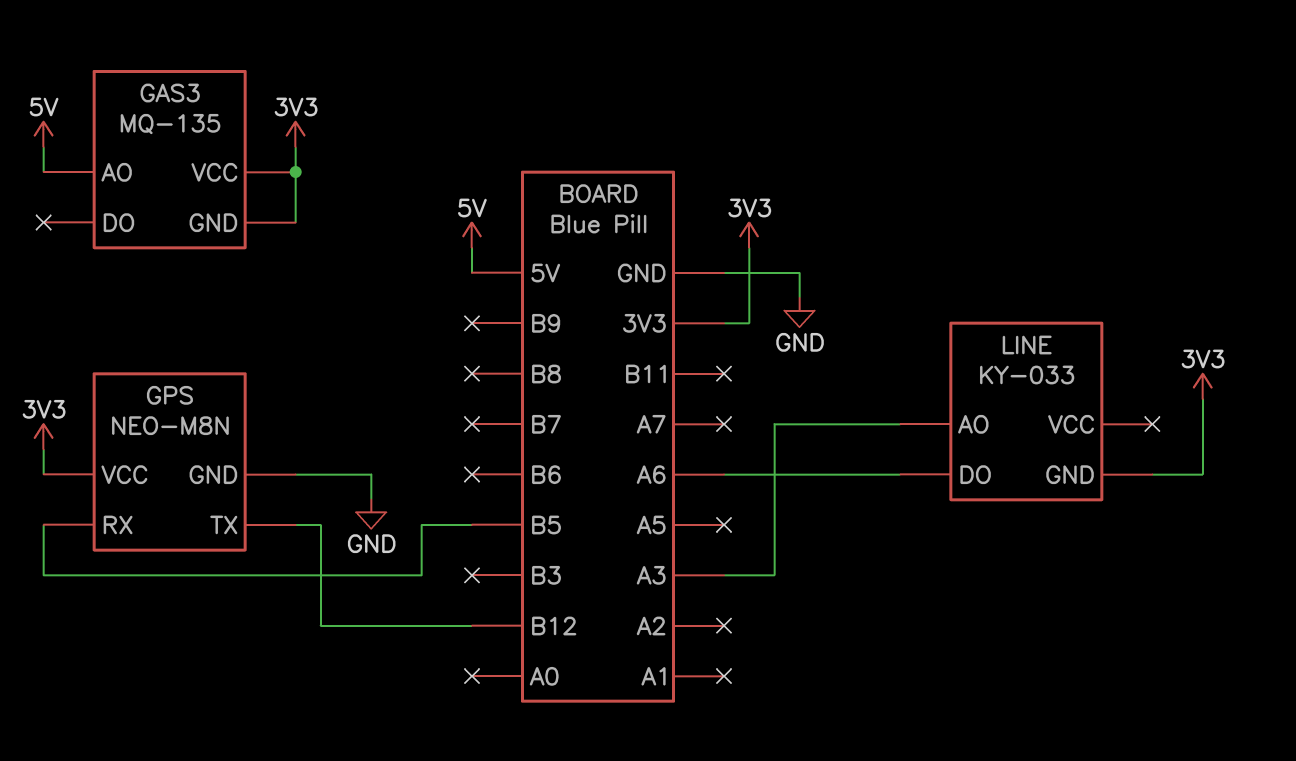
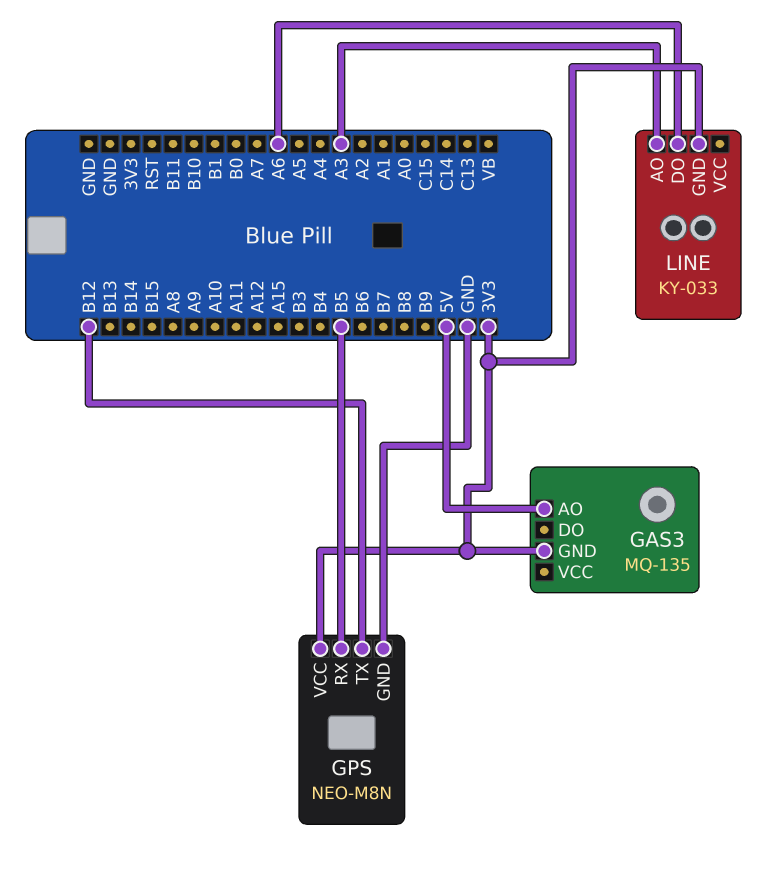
GAS3 pin VCC: 3V3 -> none

